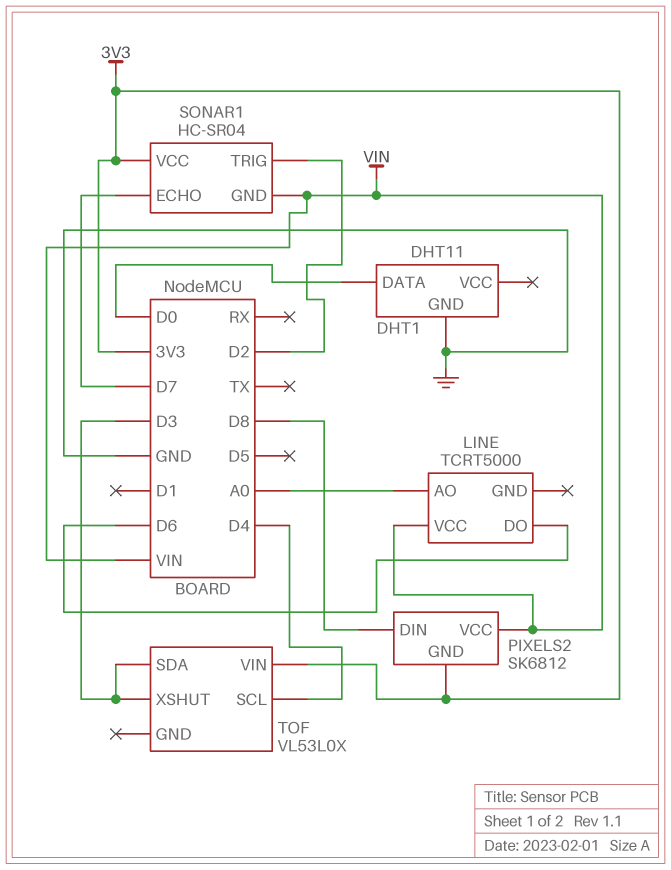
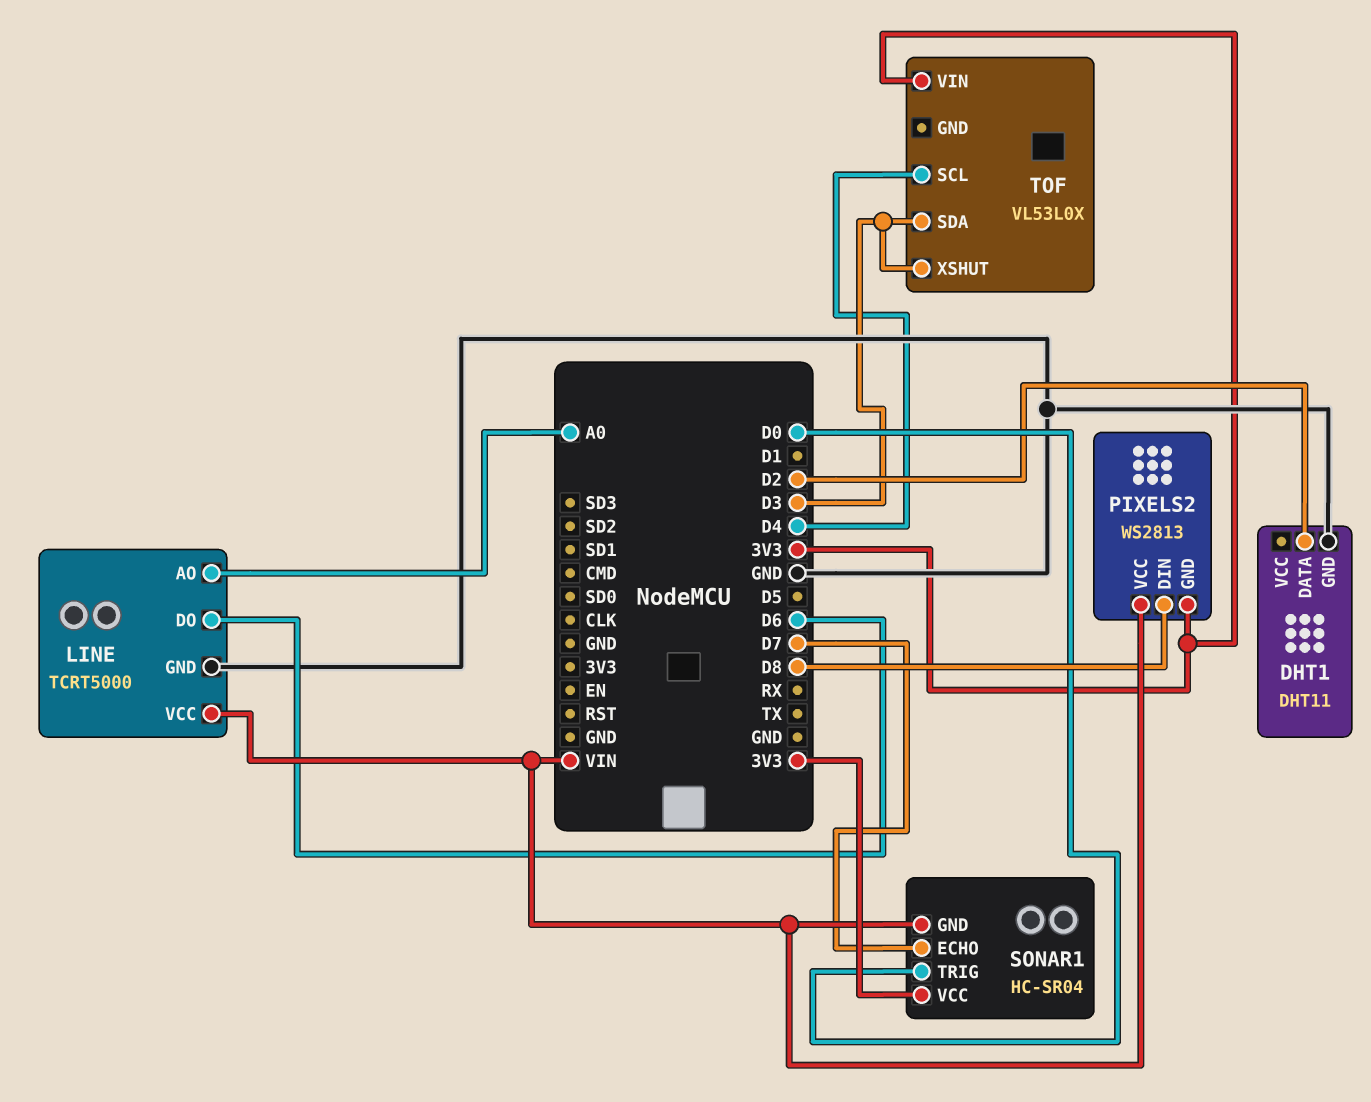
DHT1 pin DATA: D0 -> D2
LINE pin GND: none -> GND
PIXELS2: SK6812 -> WS2813
SONAR1 pin TRIG: D2 -> D0

